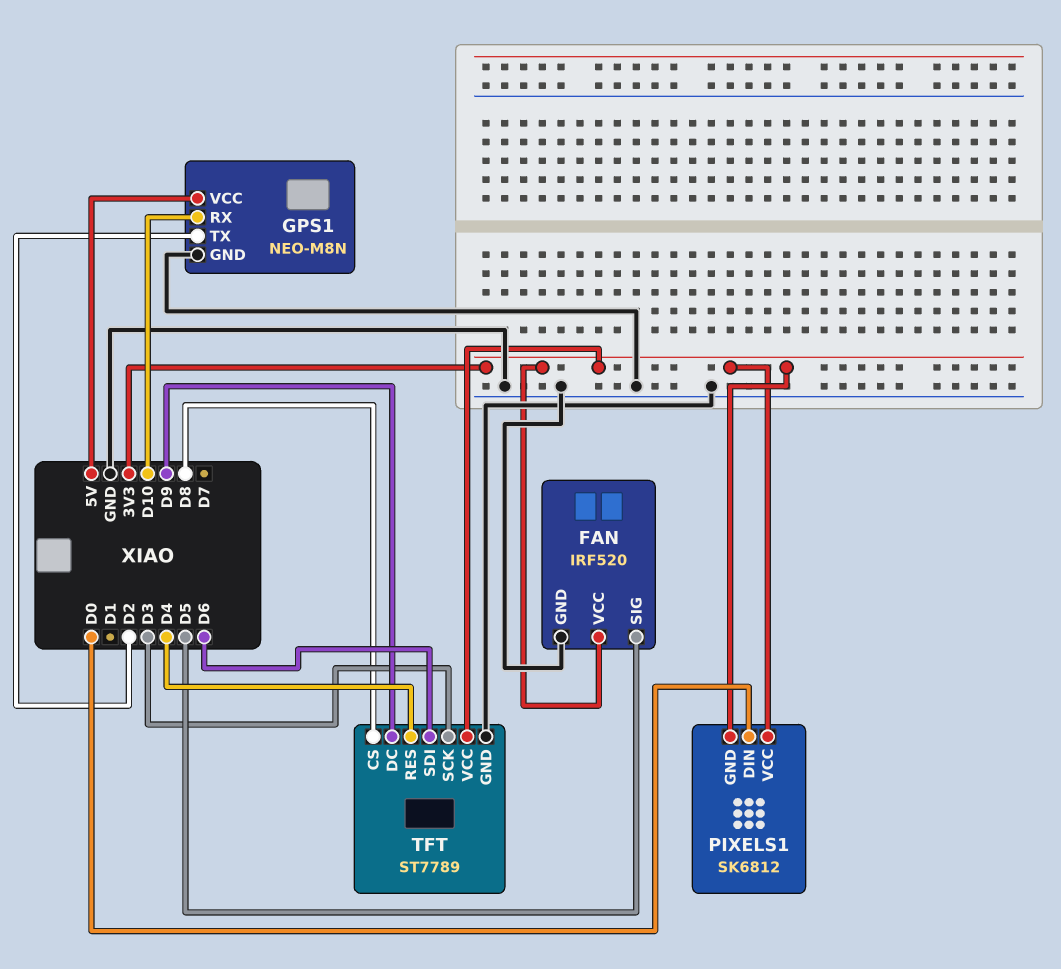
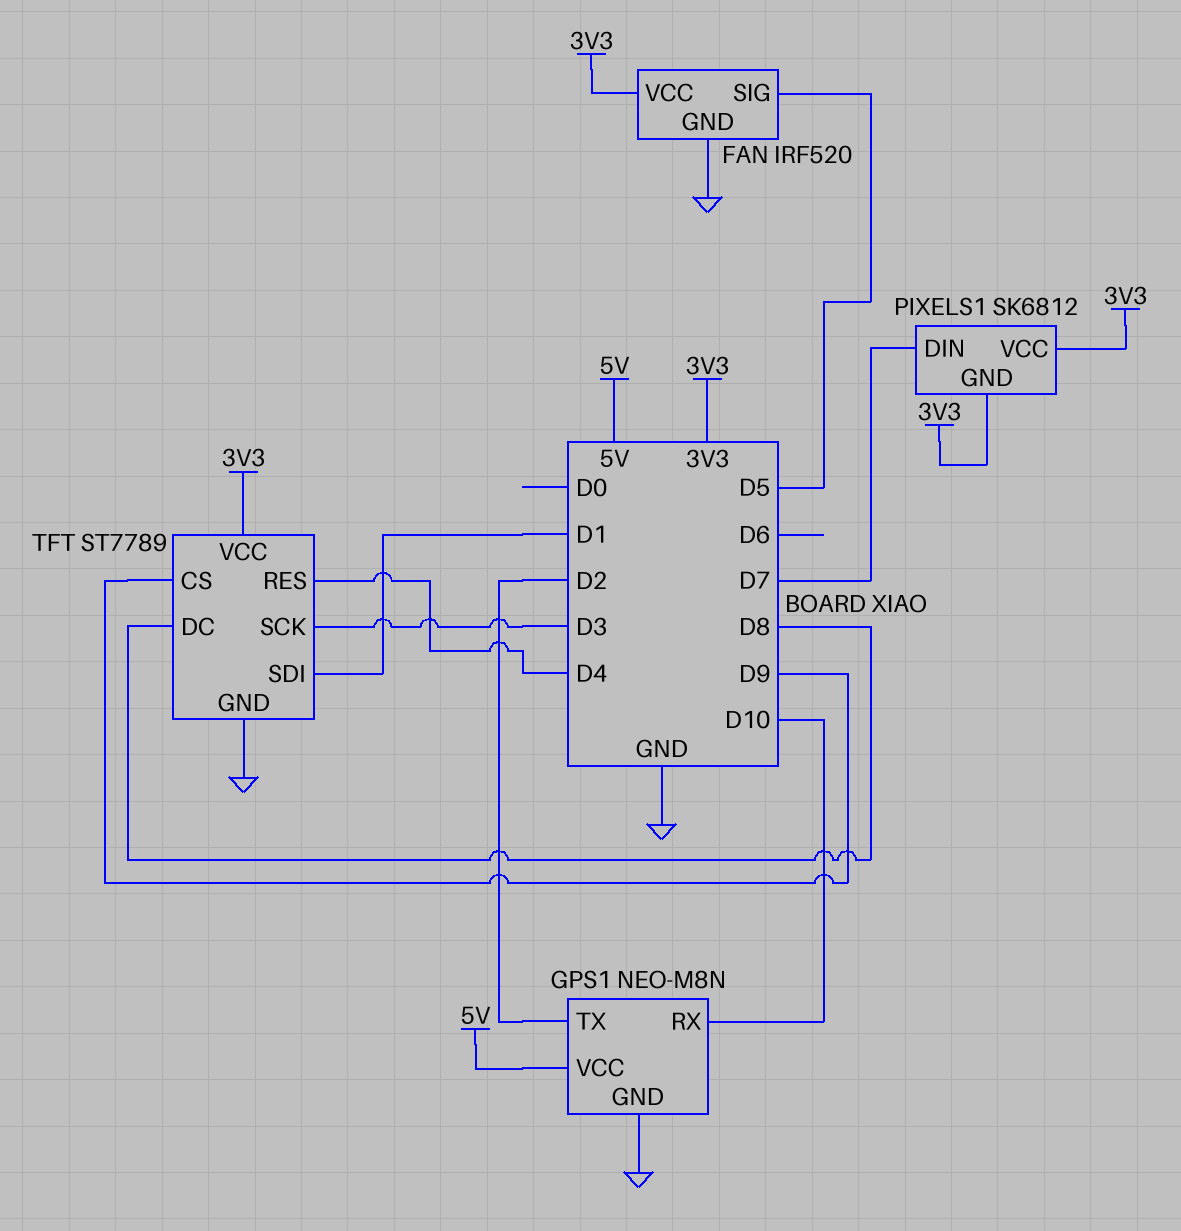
PIXELS1 pin DIN: D0 -> D7
TFT pin CS: D8 -> D9
TFT pin DC: D9 -> D8
TFT pin SDI: D6 -> D1

